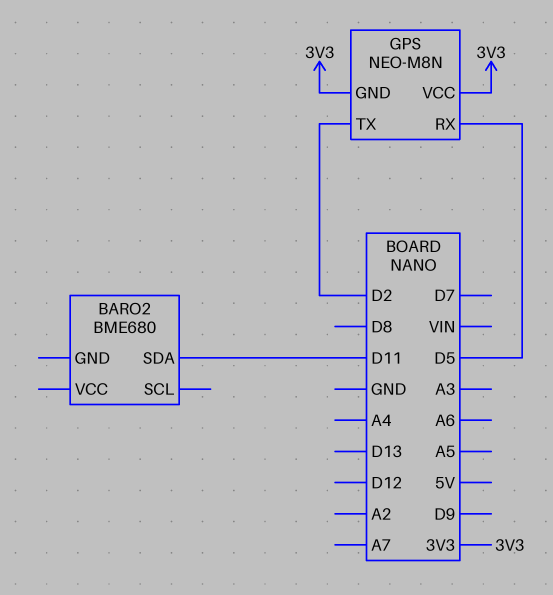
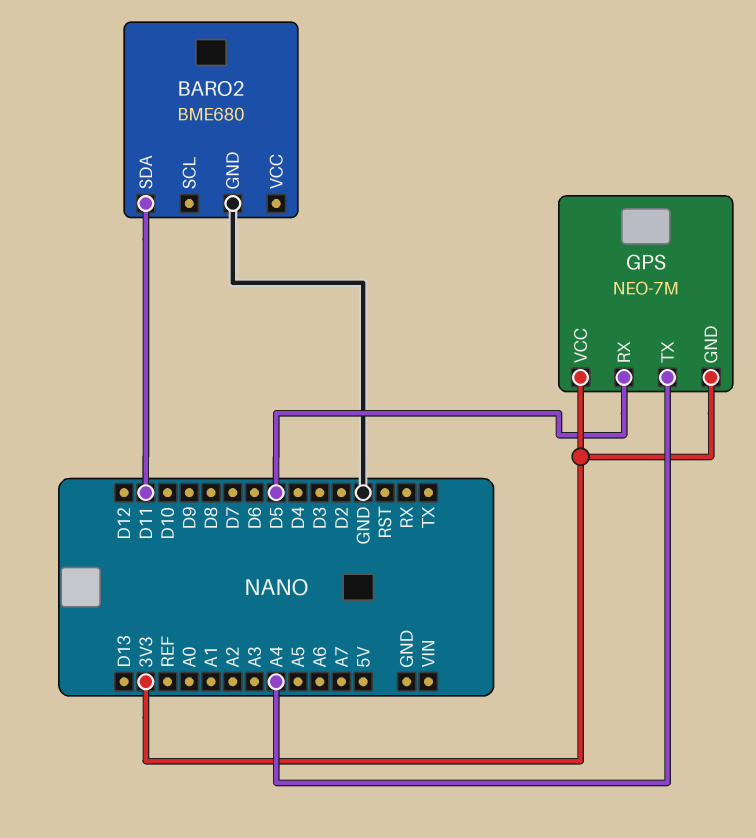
BARO2 pin GND: none -> GND
GPS: NEO-M8N -> NEO-7M
GPS pin TX: D2 -> A4

